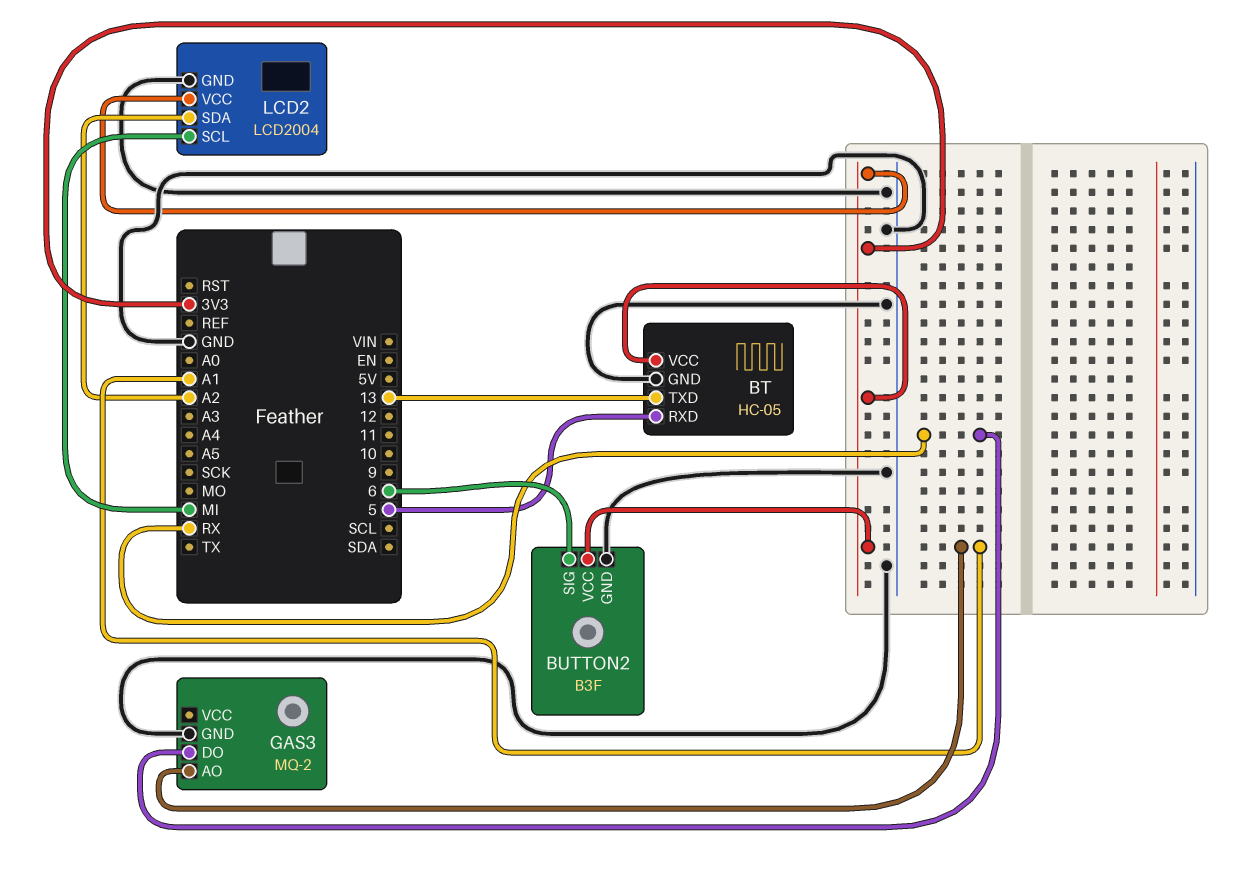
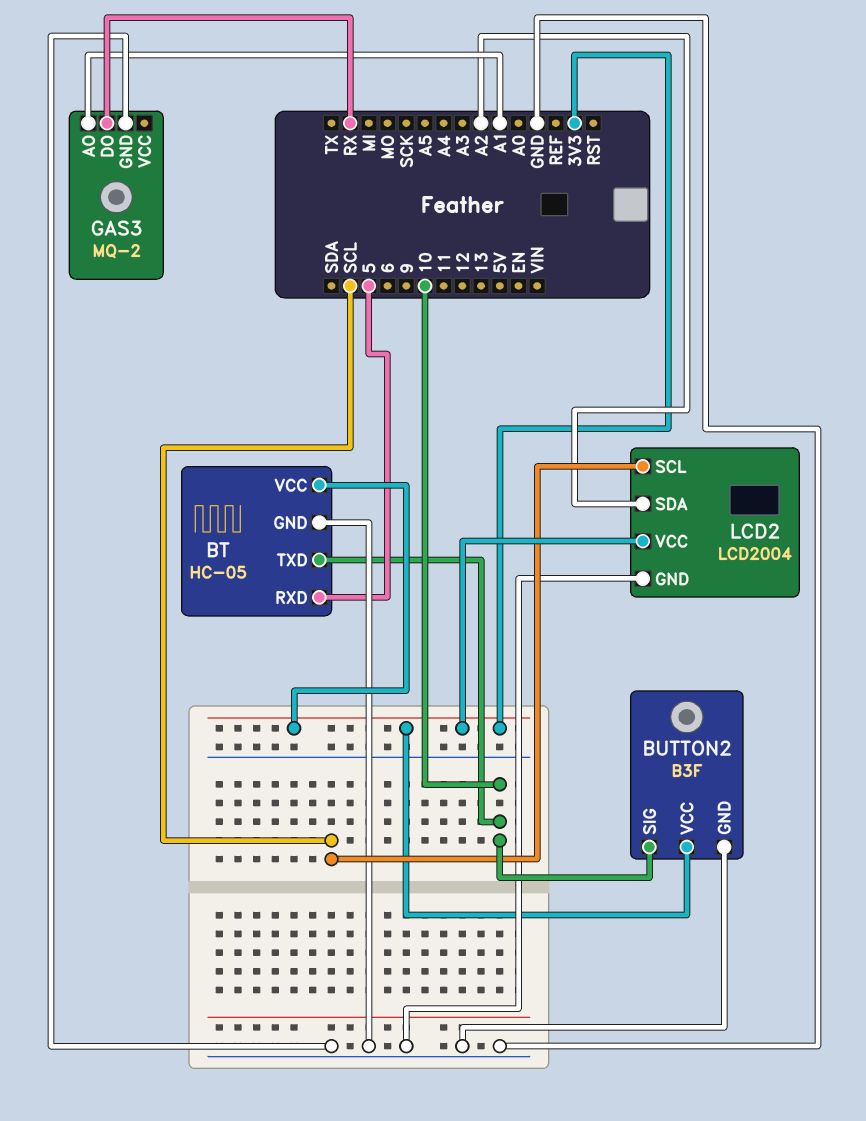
BT pin TXD: 13 -> 10
BUTTON2 pin SIG: 6 -> 10
LCD2 pin SCL: MI -> SCL

